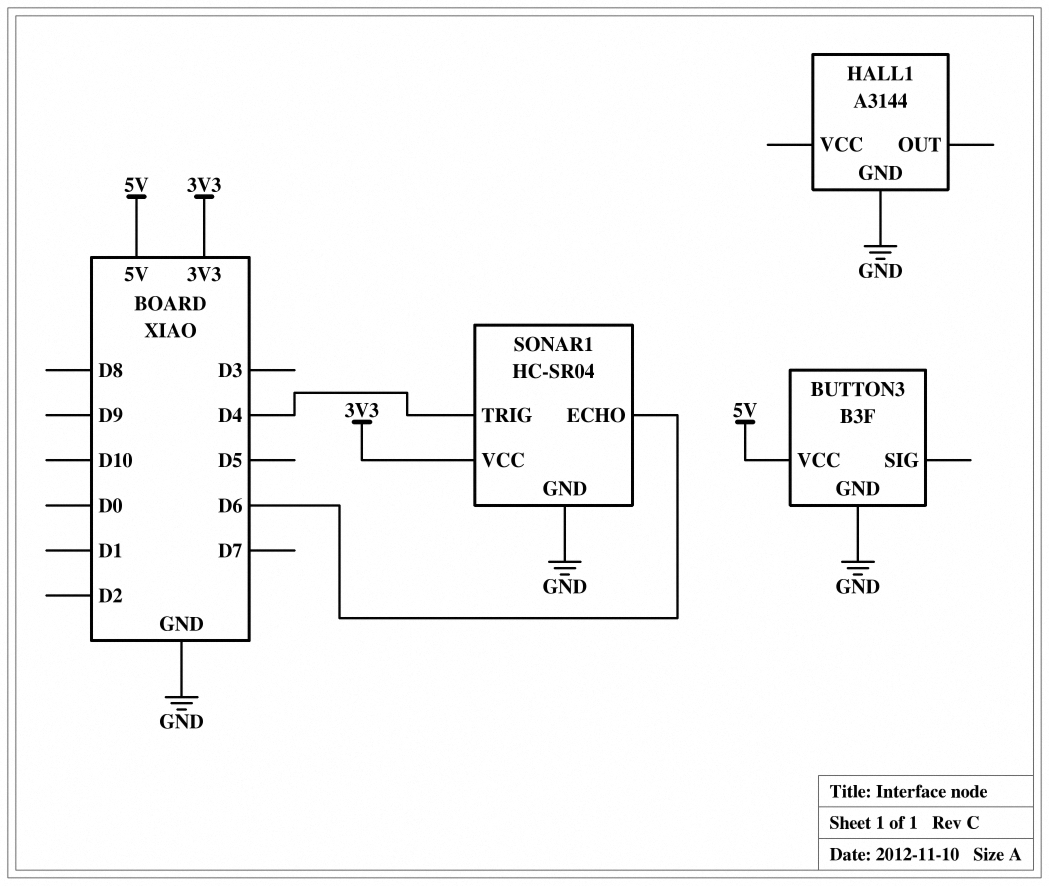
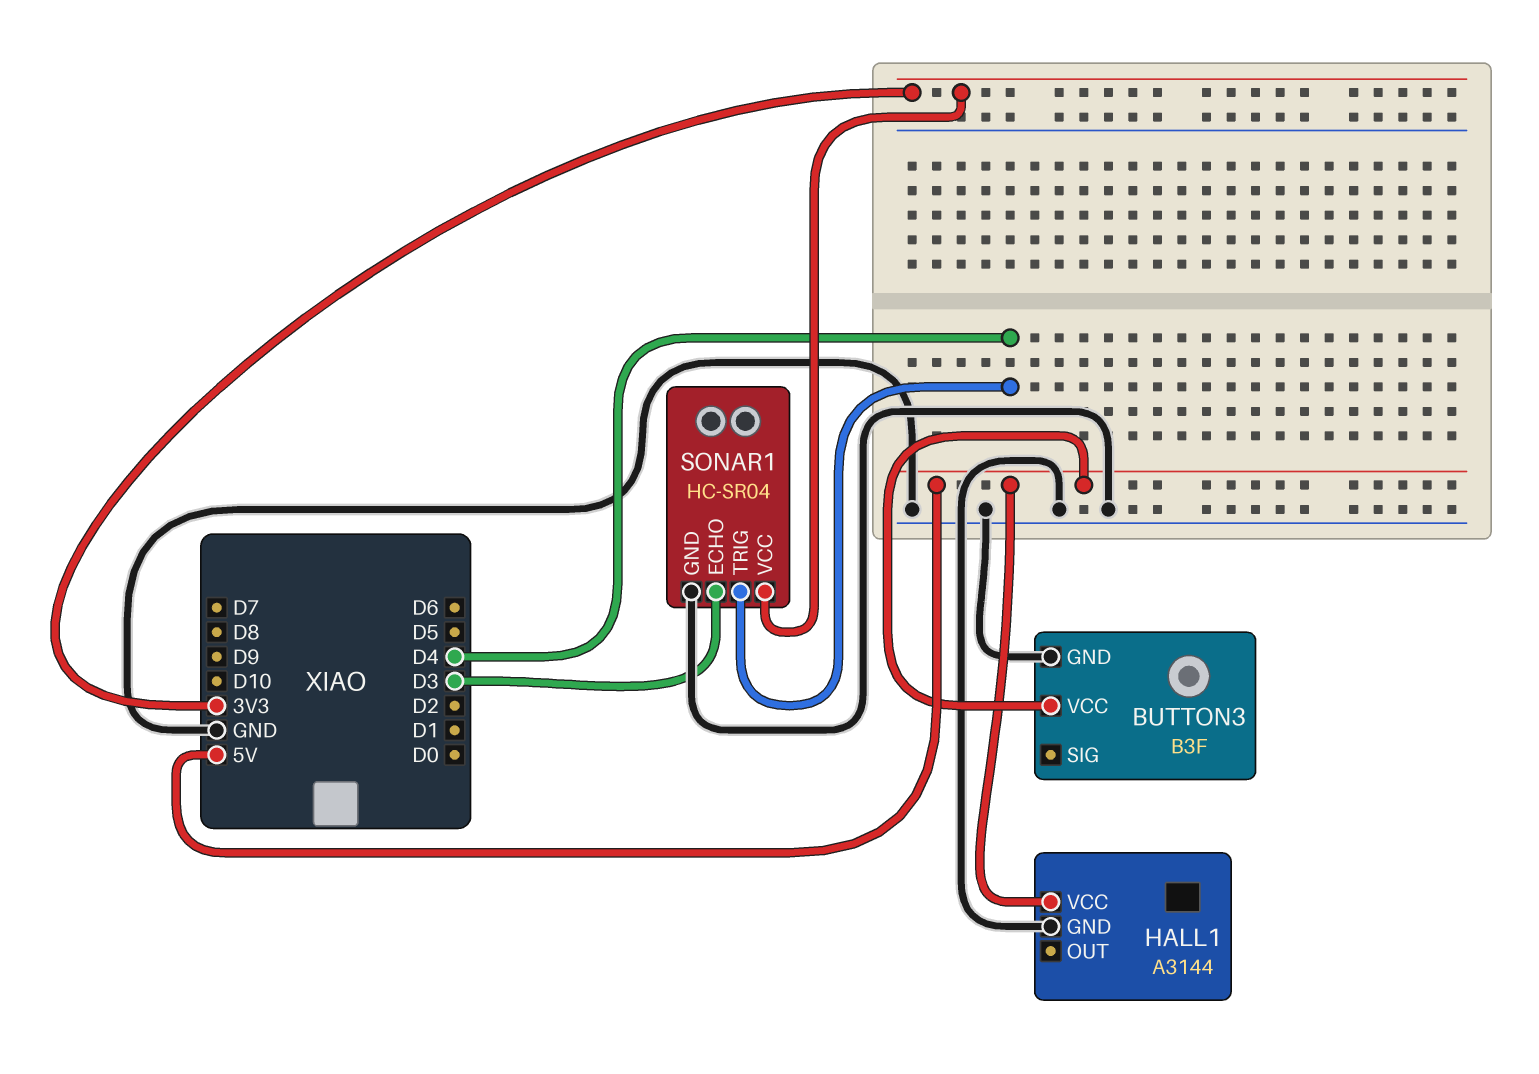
HALL1 pin VCC: none -> 5V
SONAR1 pin ECHO: D6 -> D3

